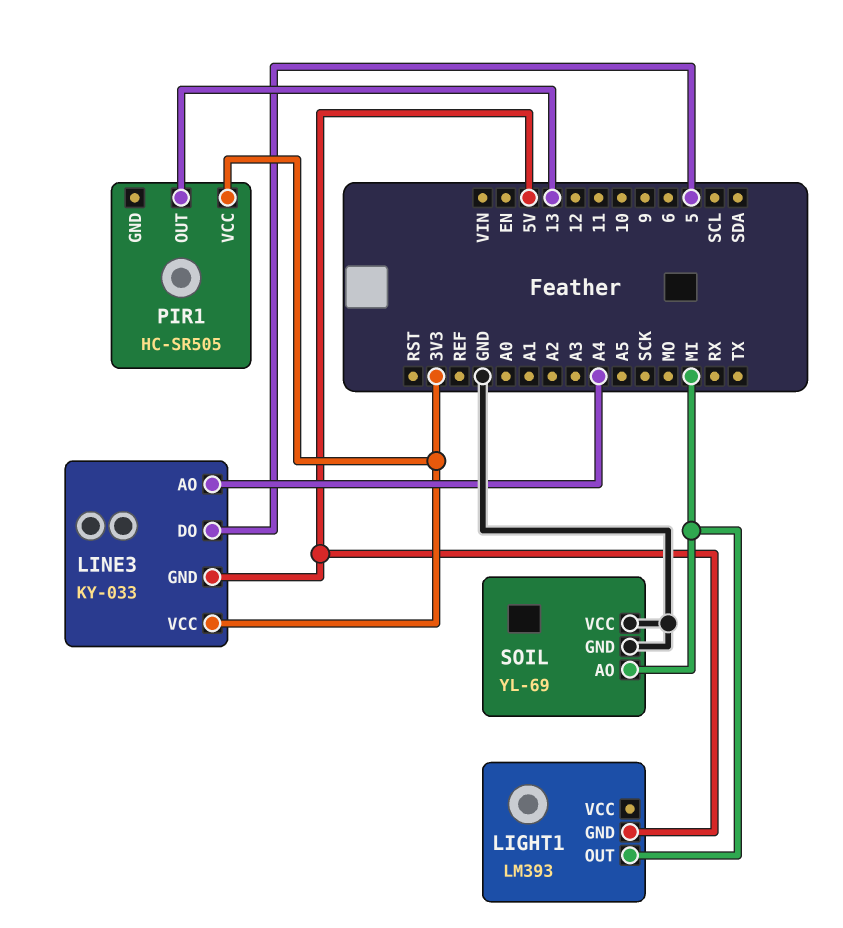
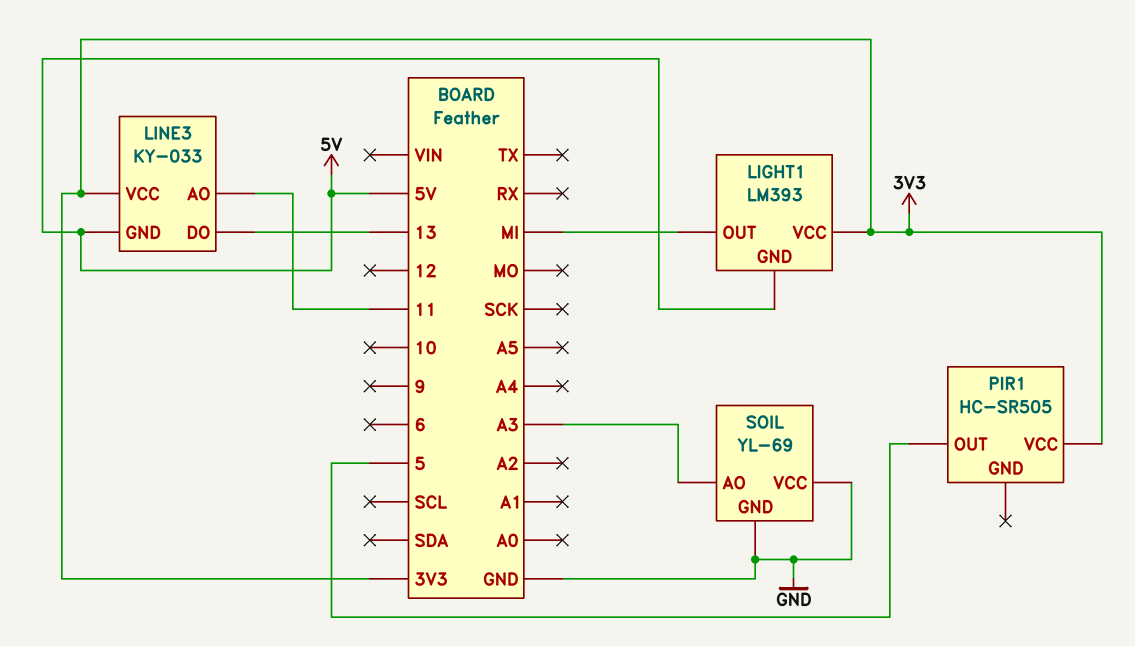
LIGHT1 pin VCC: none -> 3V3
LINE3 pin AO: A4 -> 11
LINE3 pin DO: 5 -> 13
PIR1 pin OUT: 13 -> 5
SOIL pin AO: MI -> A3

